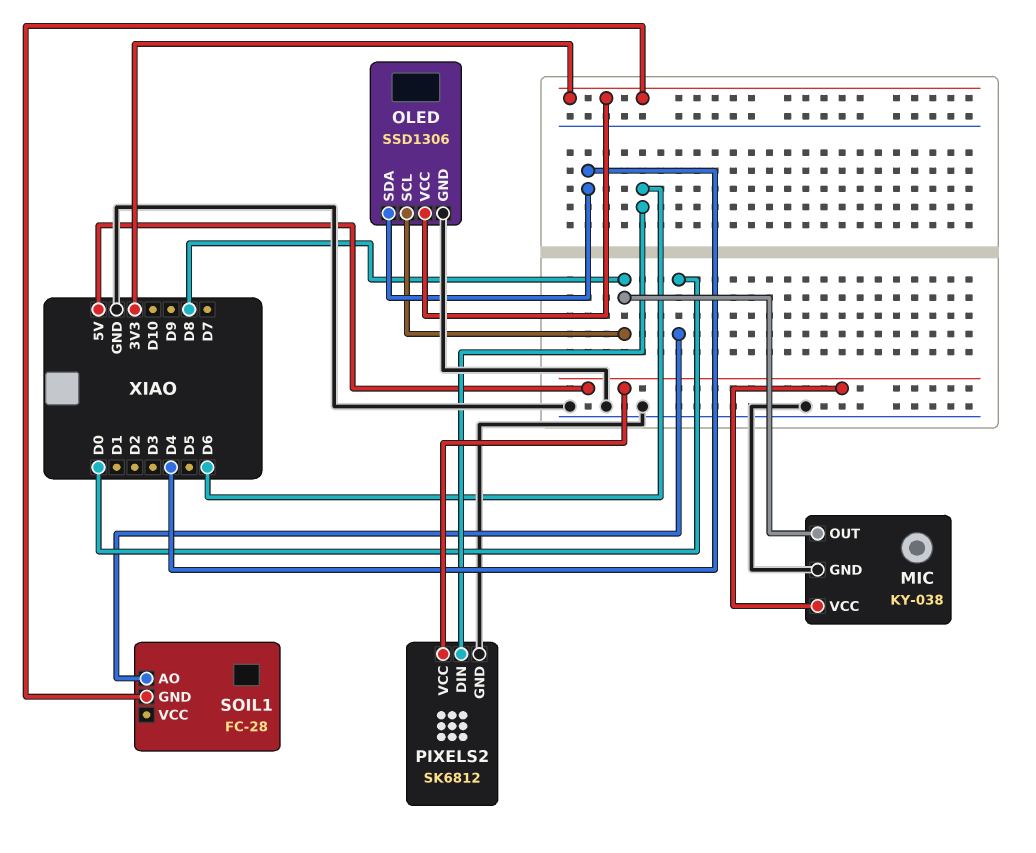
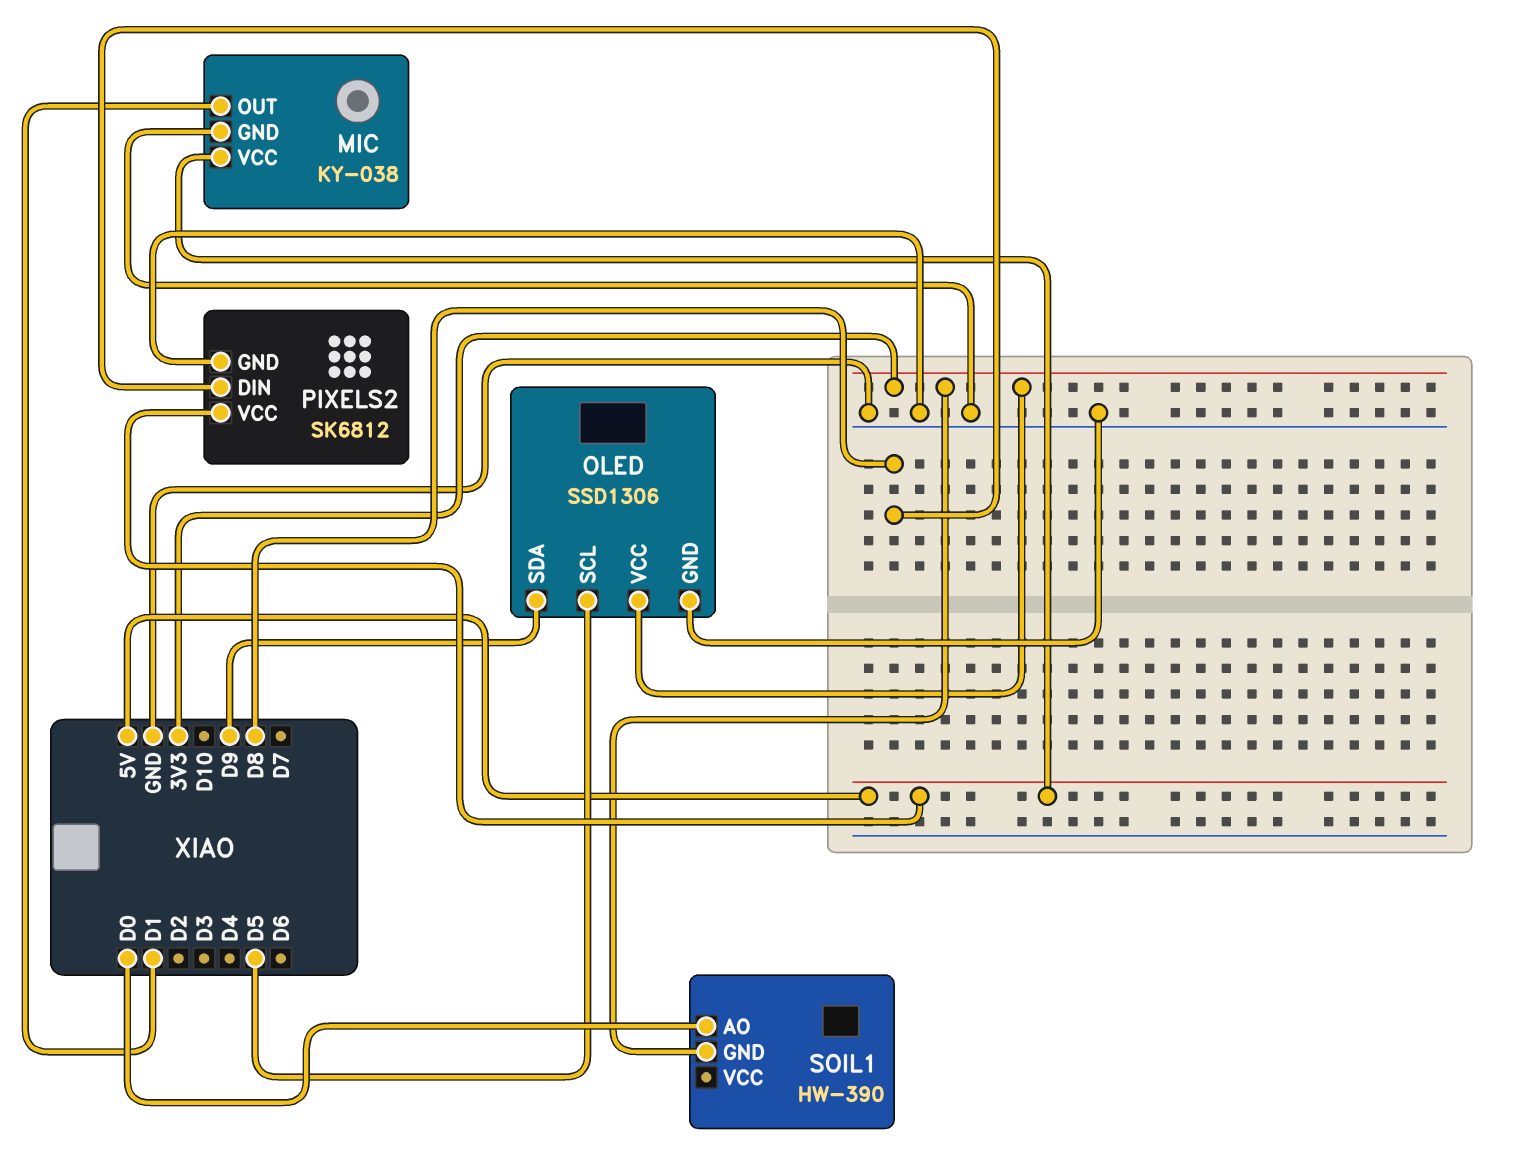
MIC pin OUT: D8 -> D1
OLED pin SCL: D8 -> D5
OLED pin SDA: D4 -> D9
PIXELS2 pin DIN: D6 -> D8
SOIL1: FC-28 -> HW-390

